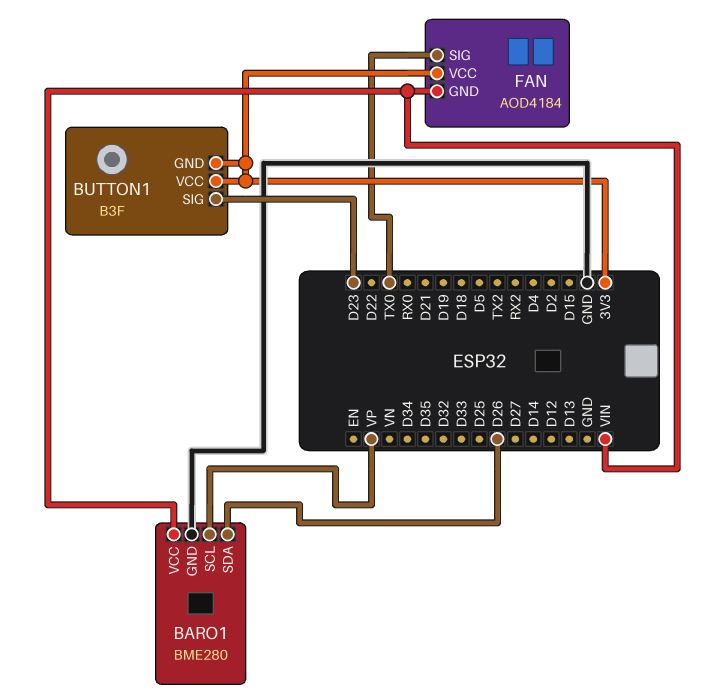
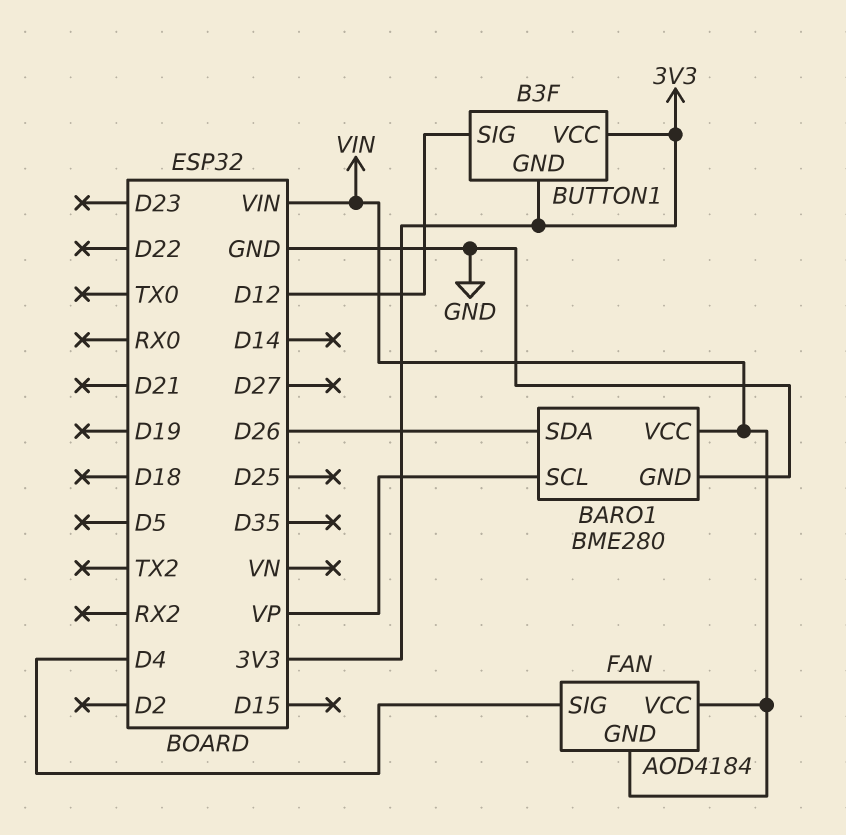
BUTTON1 pin SIG: D23 -> D12
FAN pin SIG: TX0 -> D4
FAN pin VCC: 3V3 -> VIN

